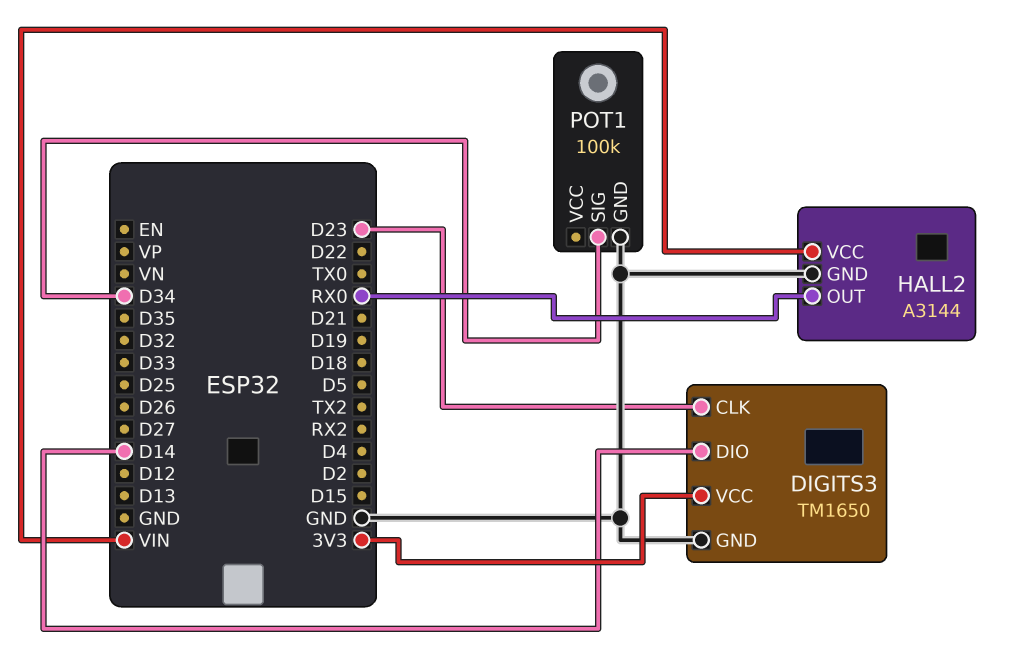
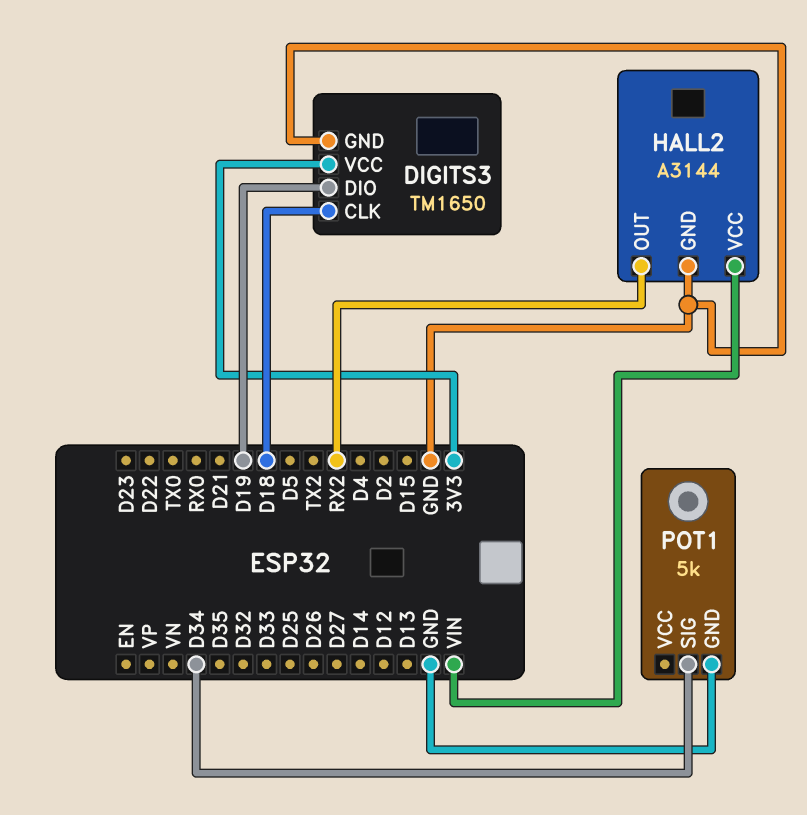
DIGITS3 pin CLK: D23 -> D18
DIGITS3 pin DIO: D14 -> D19
HALL2 pin OUT: RX0 -> RX2
POT1: 100k -> 5k

